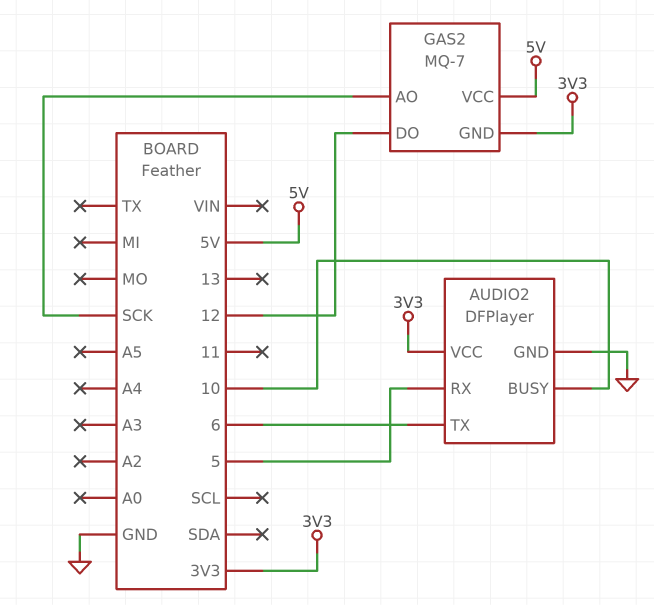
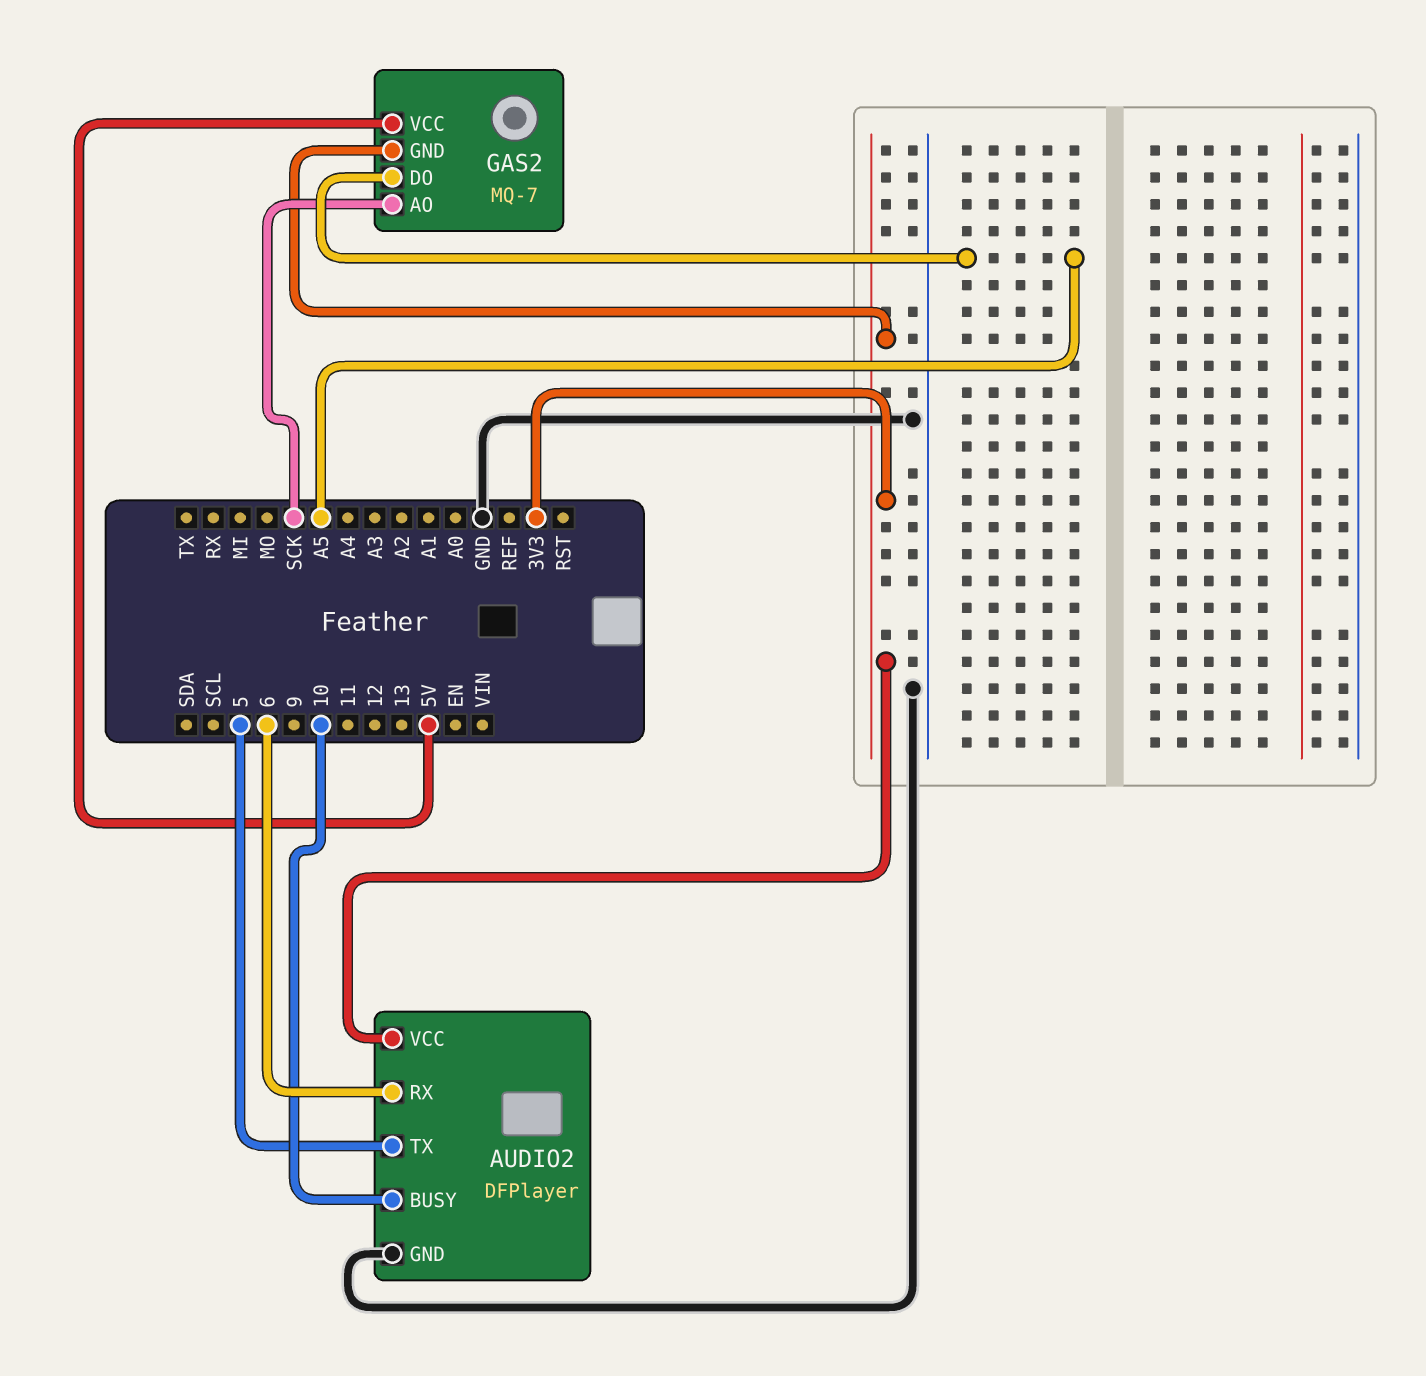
AUDIO2 pin RX: 5 -> 6
AUDIO2 pin TX: 6 -> 5
GAS2 pin DO: 12 -> A5

